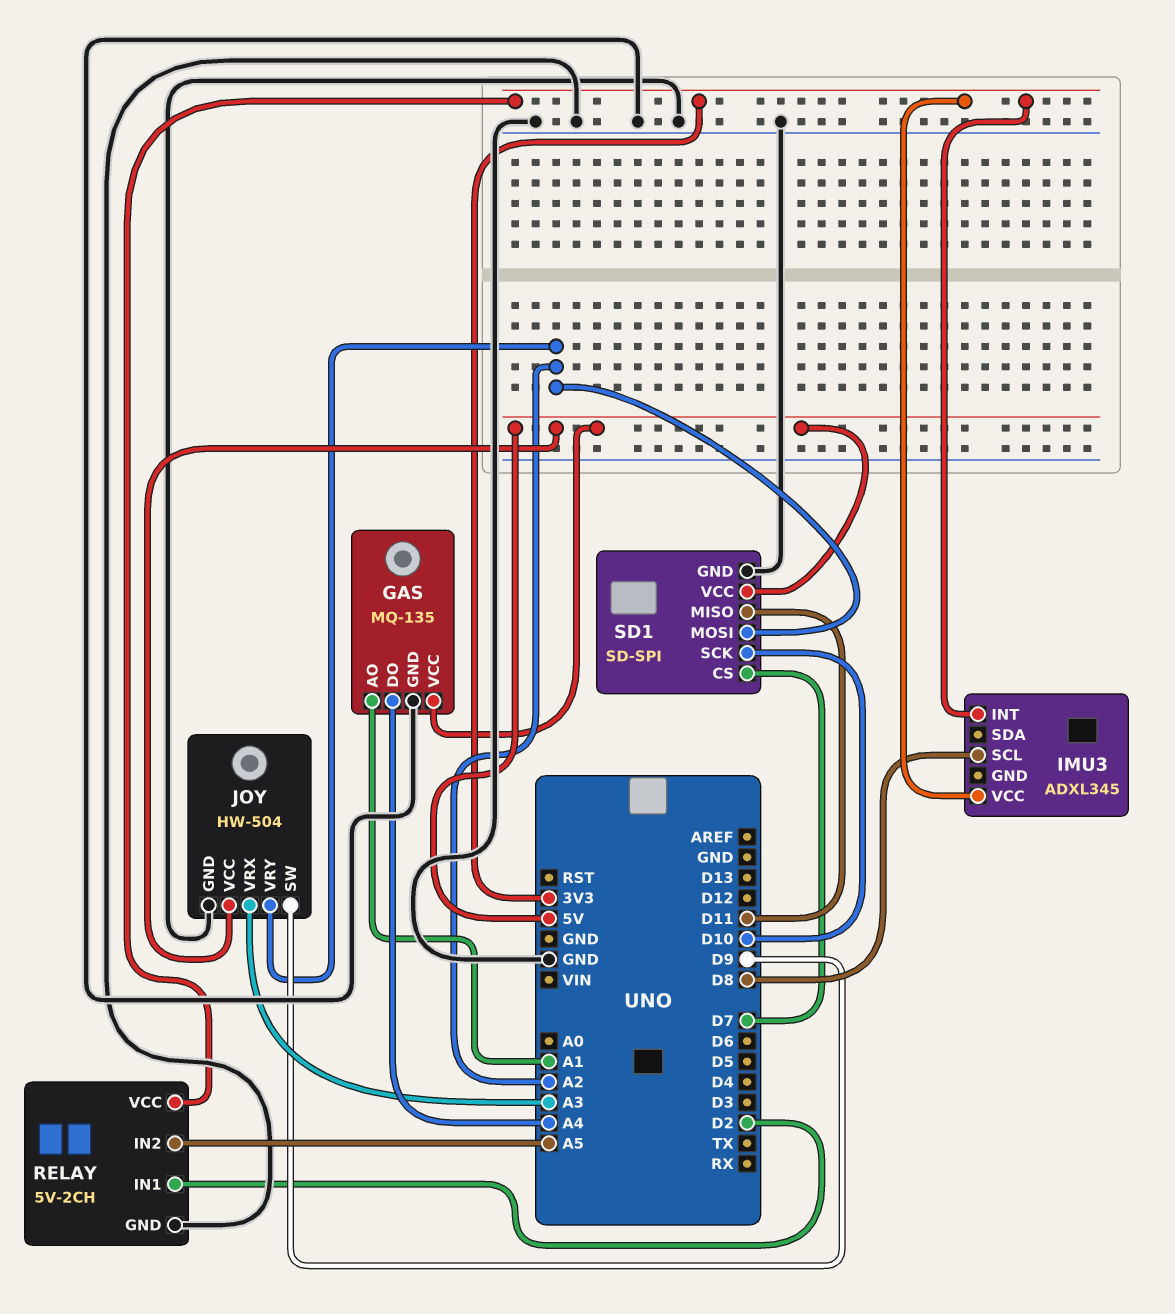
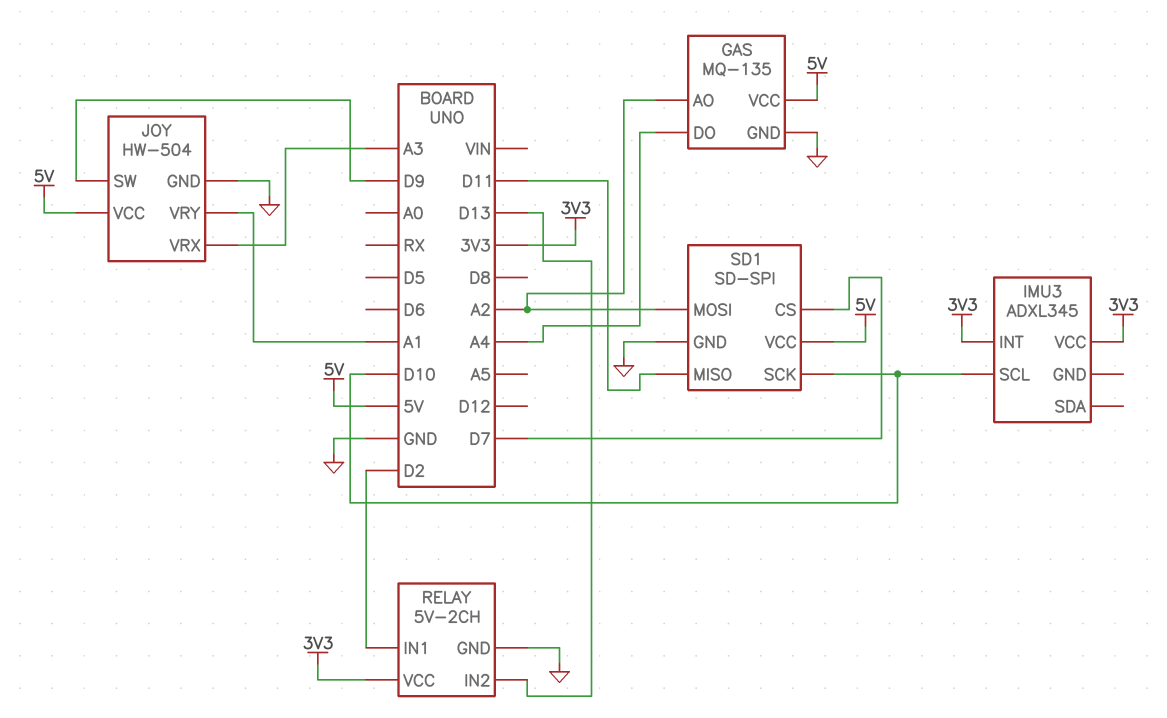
GAS pin AO: A1 -> A2
IMU3 pin SCL: D8 -> D10
JOY pin VRY: A2 -> A1
RELAY pin IN2: A5 -> D13

